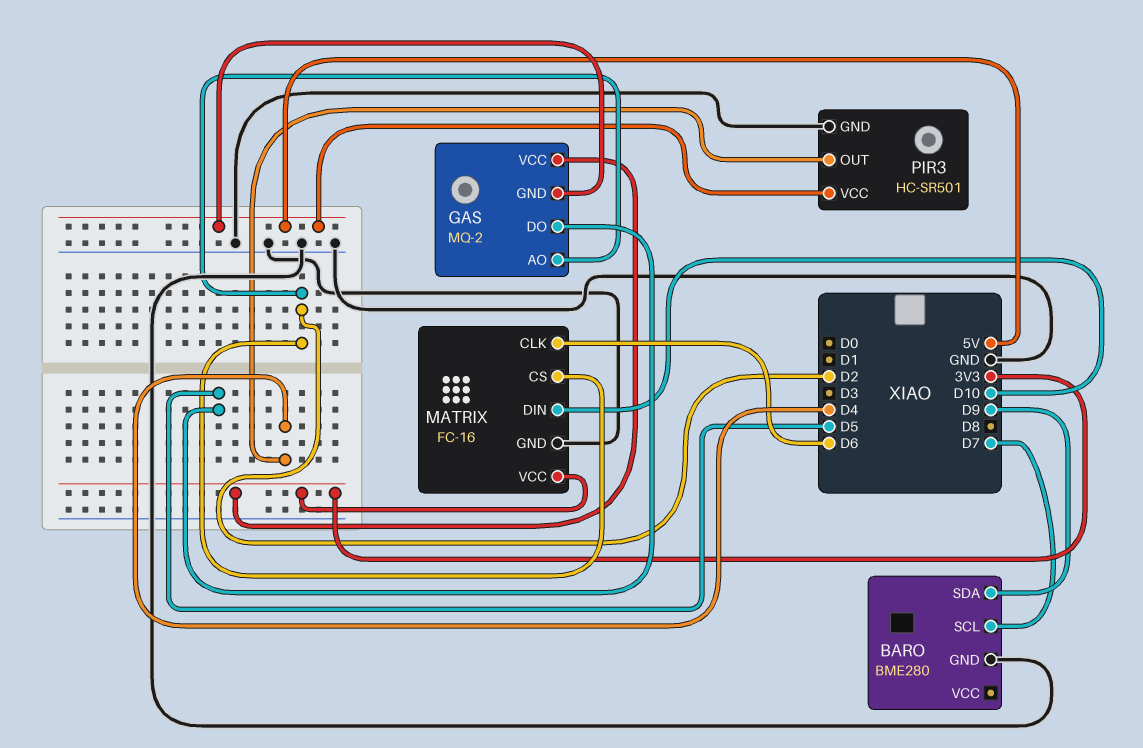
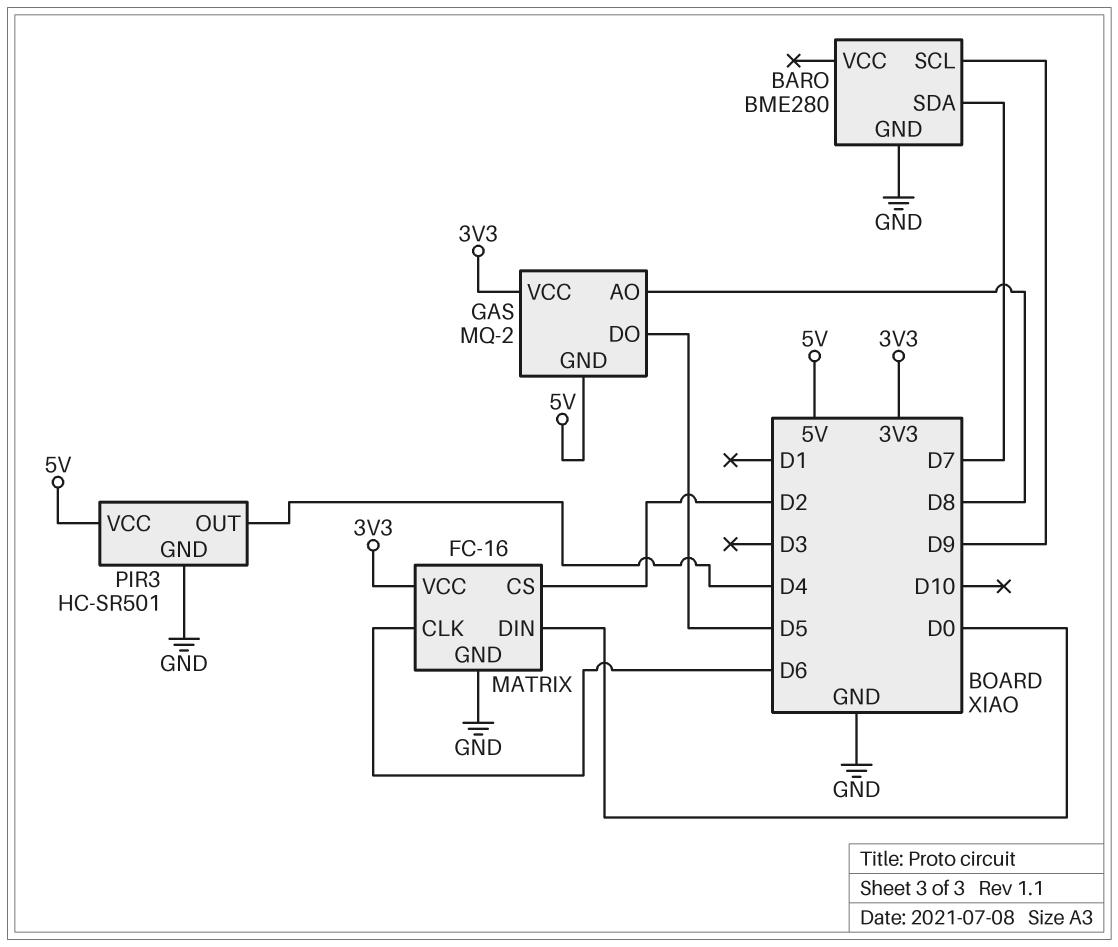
BARO pin SCL: D7 -> D9
BARO pin SDA: D9 -> D7
GAS pin AO: D2 -> D8
MATRIX pin DIN: D10 -> D0

